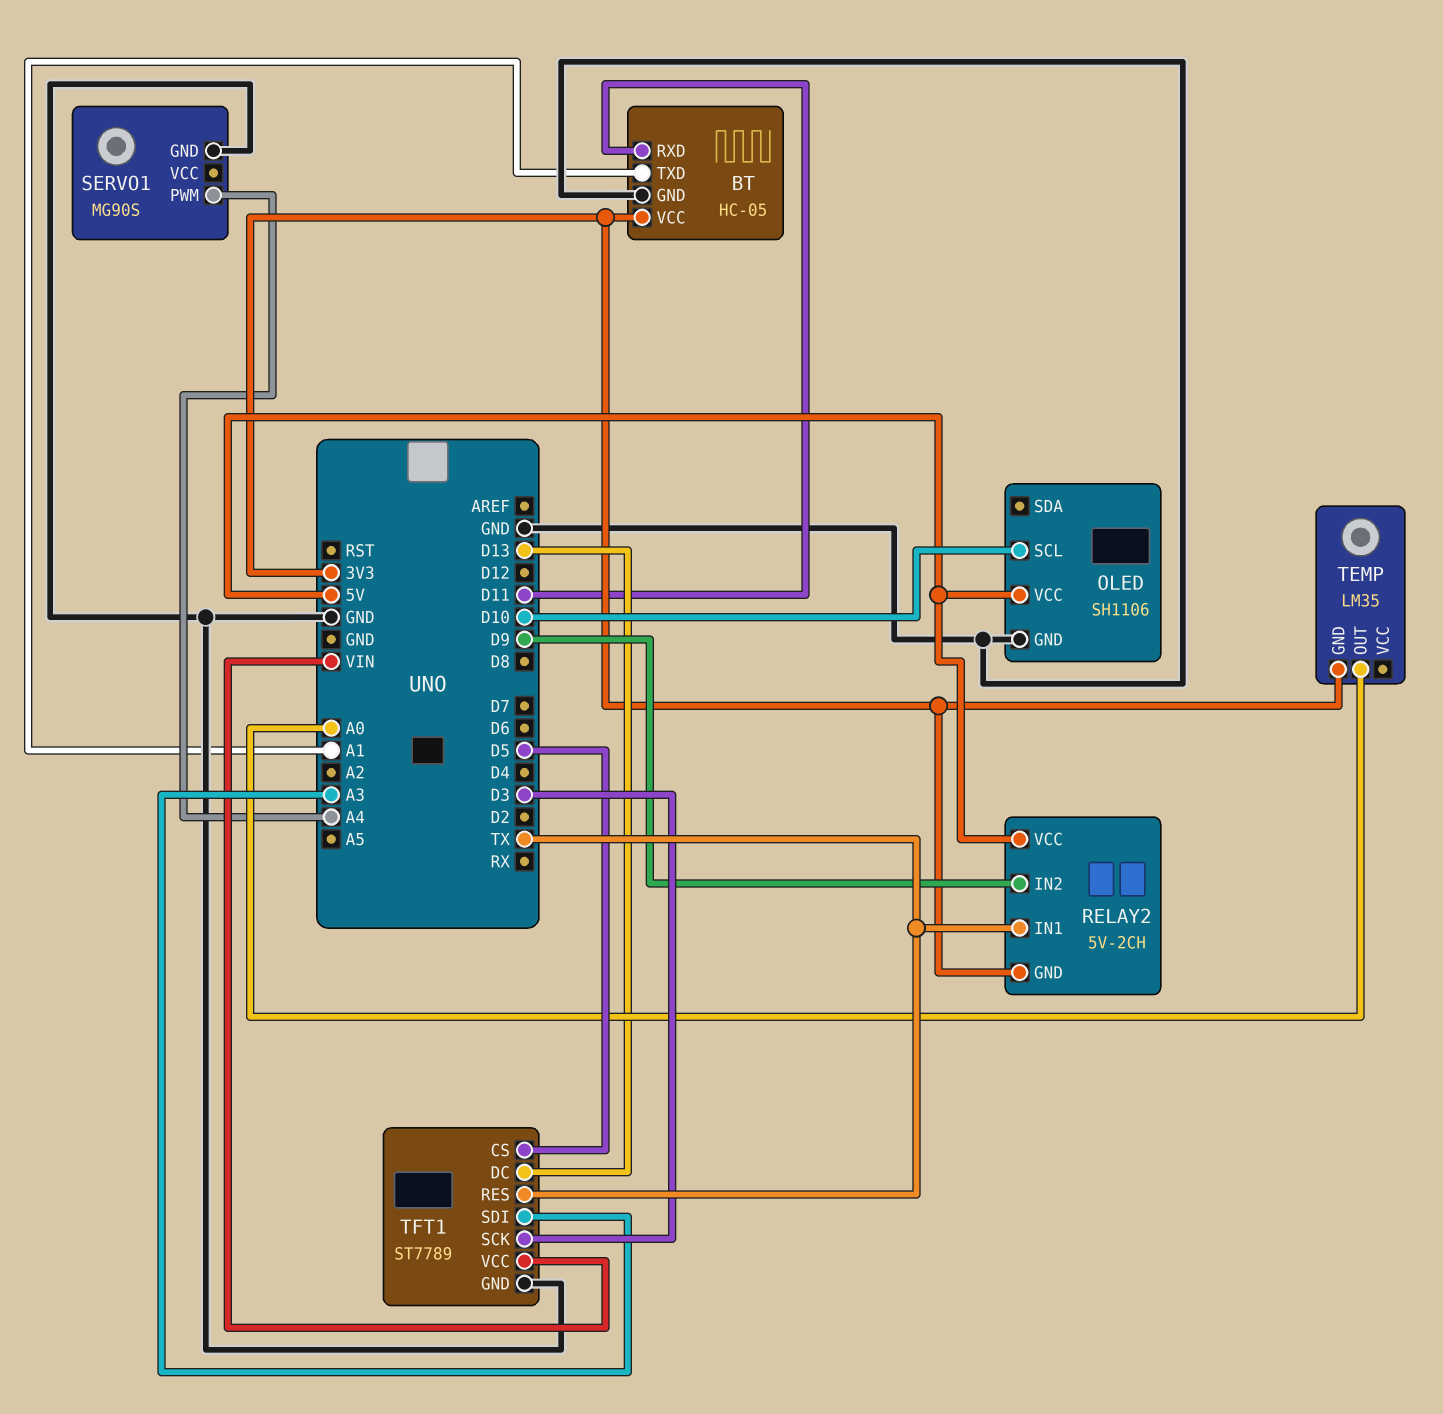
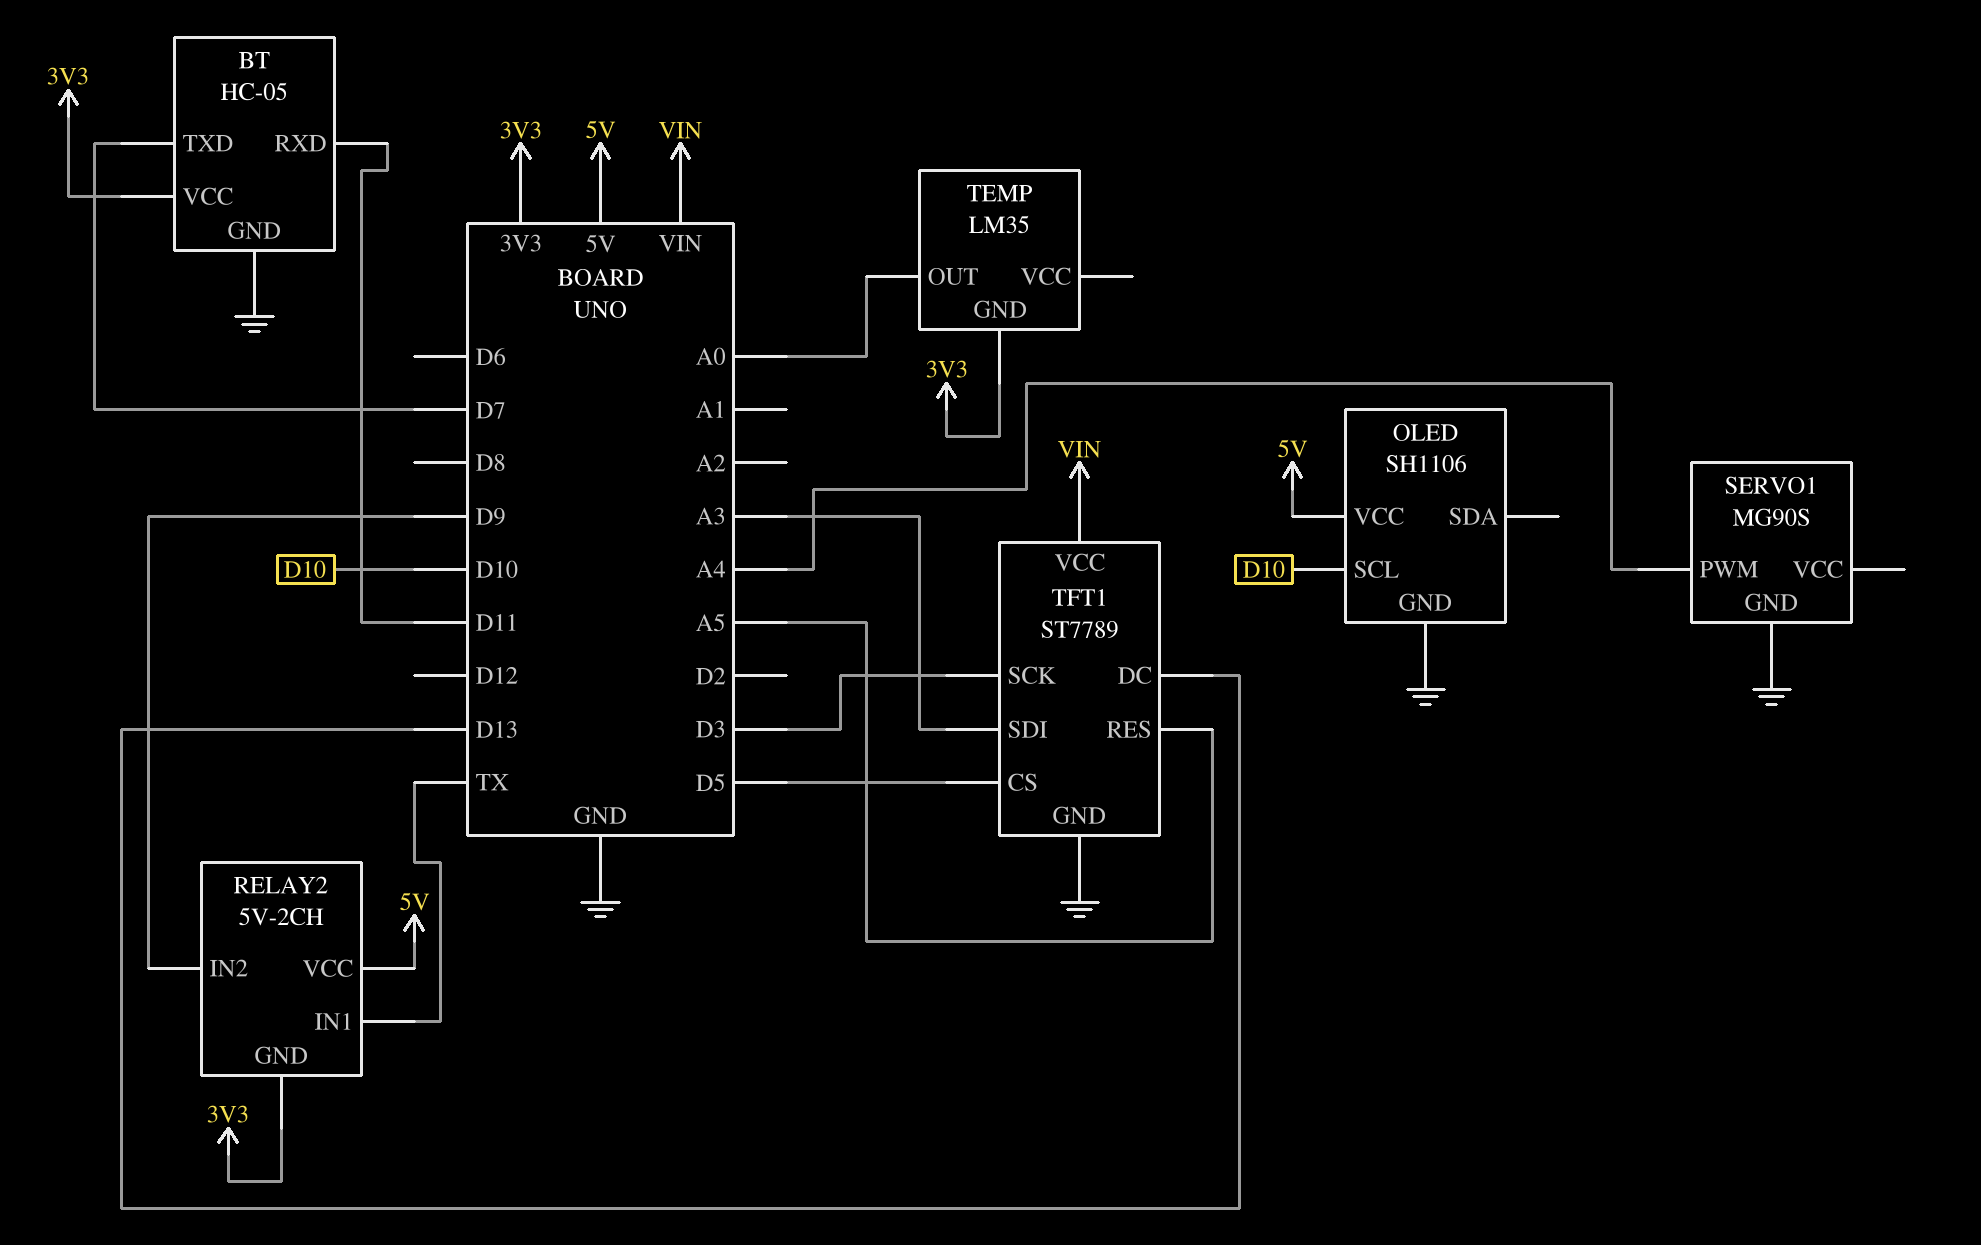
BT pin TXD: A1 -> D7
TFT1 pin RES: TX -> A5

